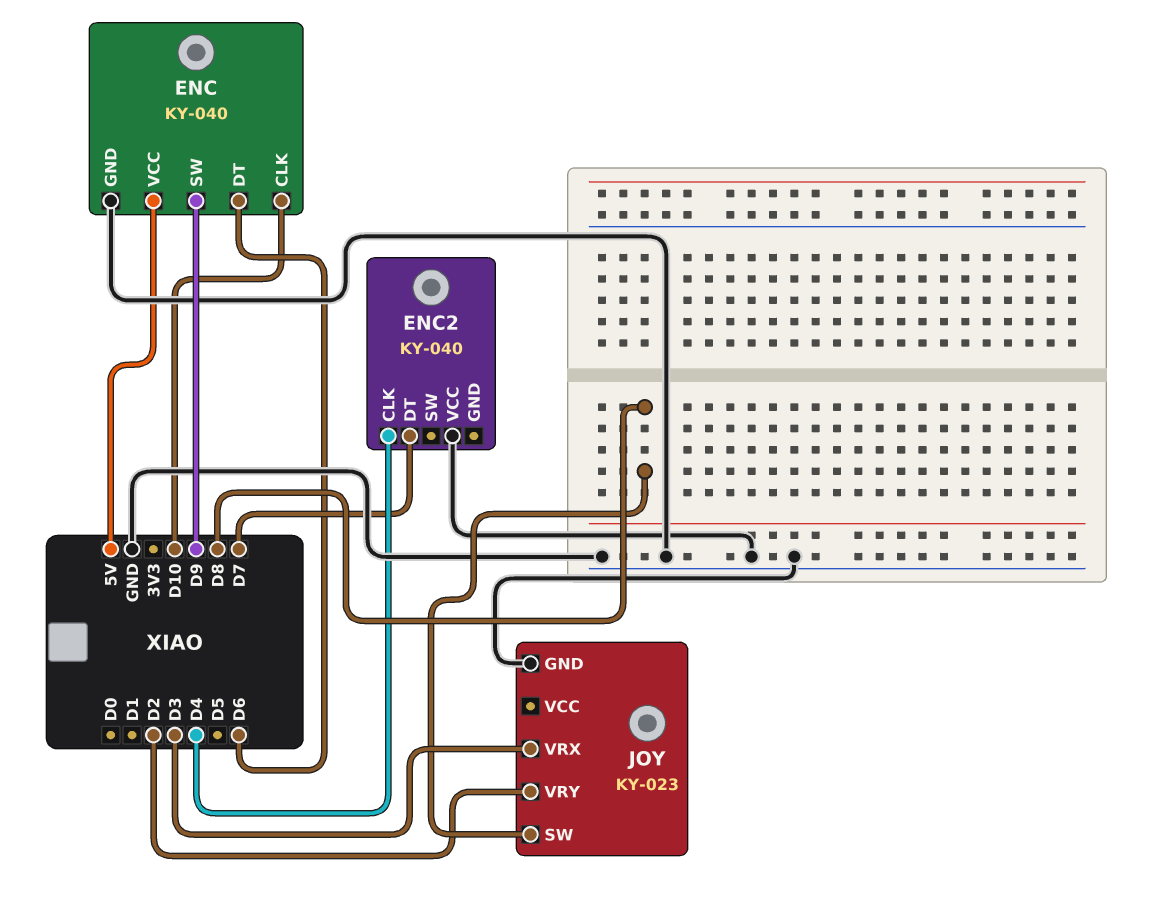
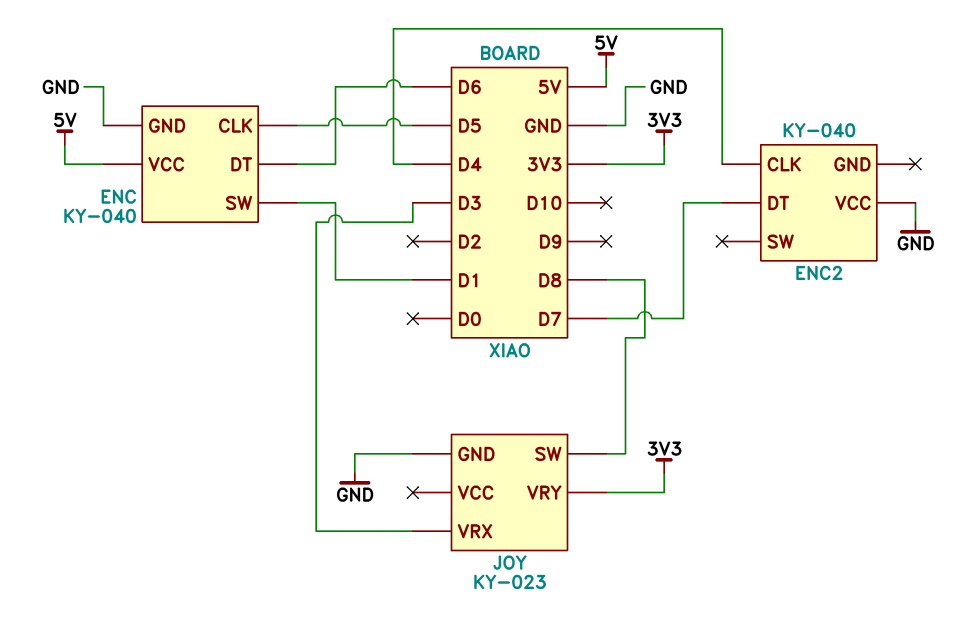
ENC pin CLK: D10 -> D5
ENC pin SW: D9 -> D1
JOY pin VRY: D2 -> 3V3

